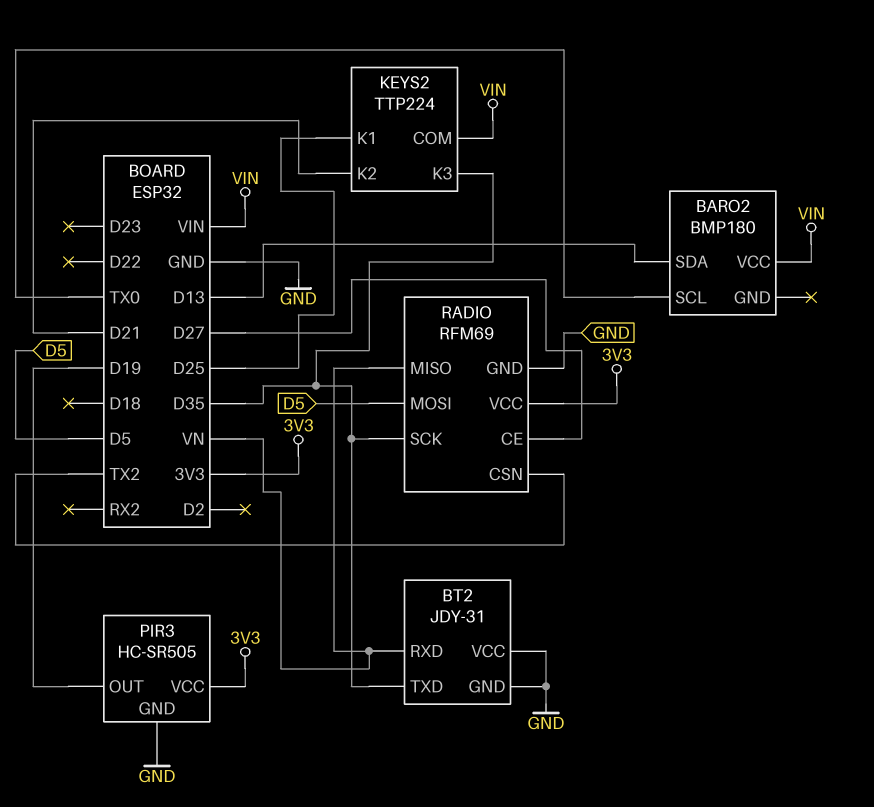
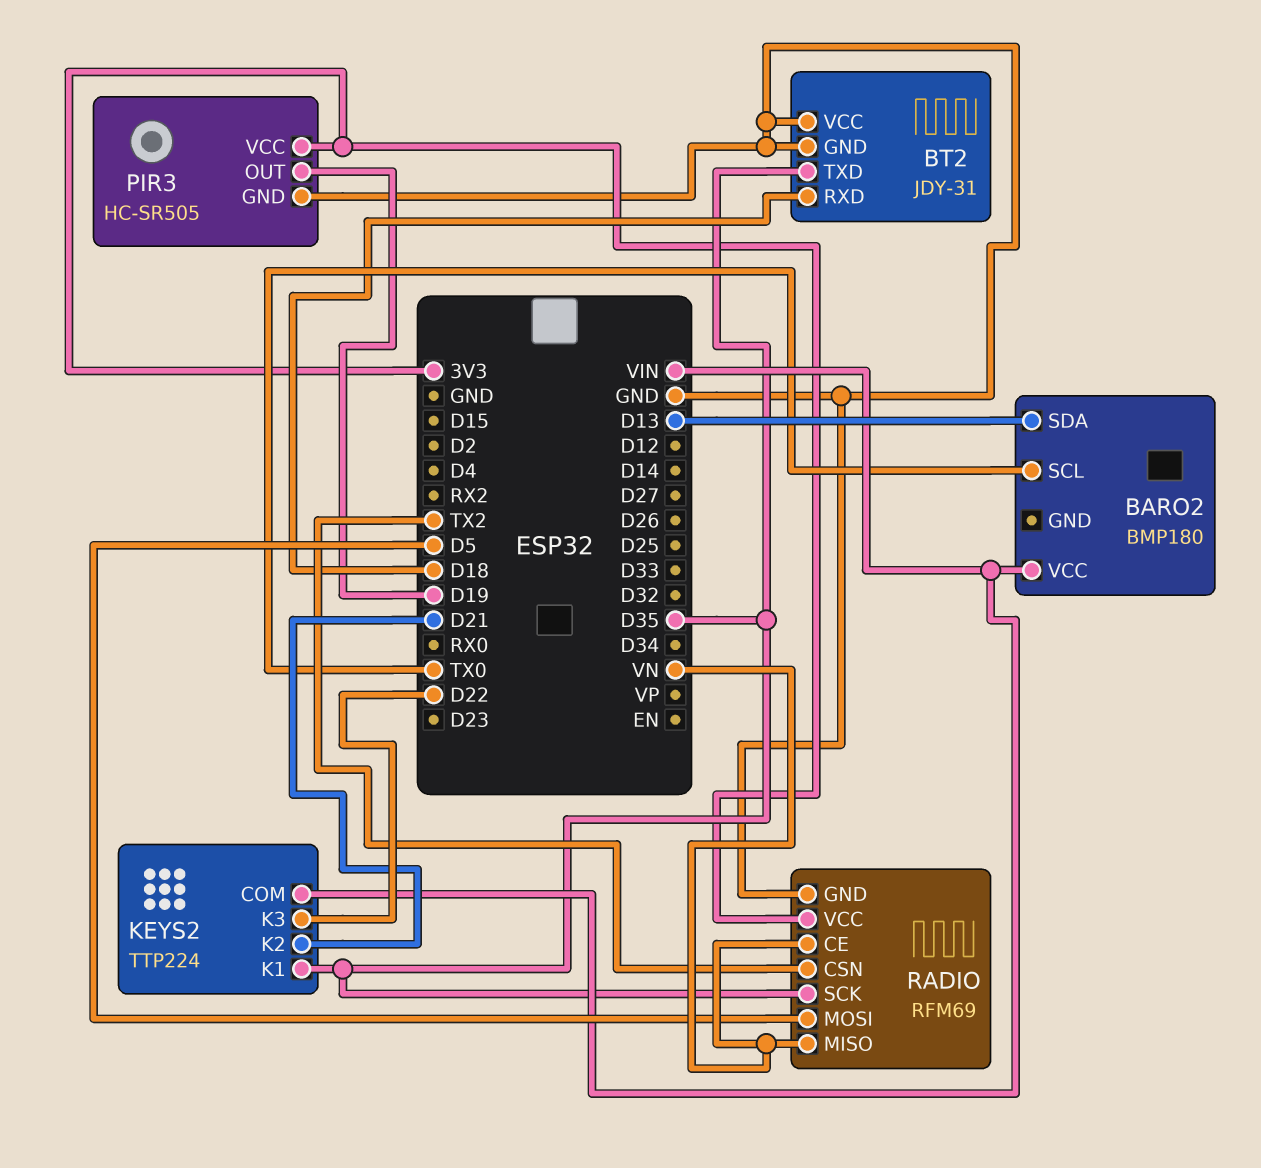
BT2 pin RXD: VN -> D18
KEYS2 pin K1: D25 -> D35
KEYS2 pin K3: D35 -> D22
RADIO pin CE: D27 -> VN

